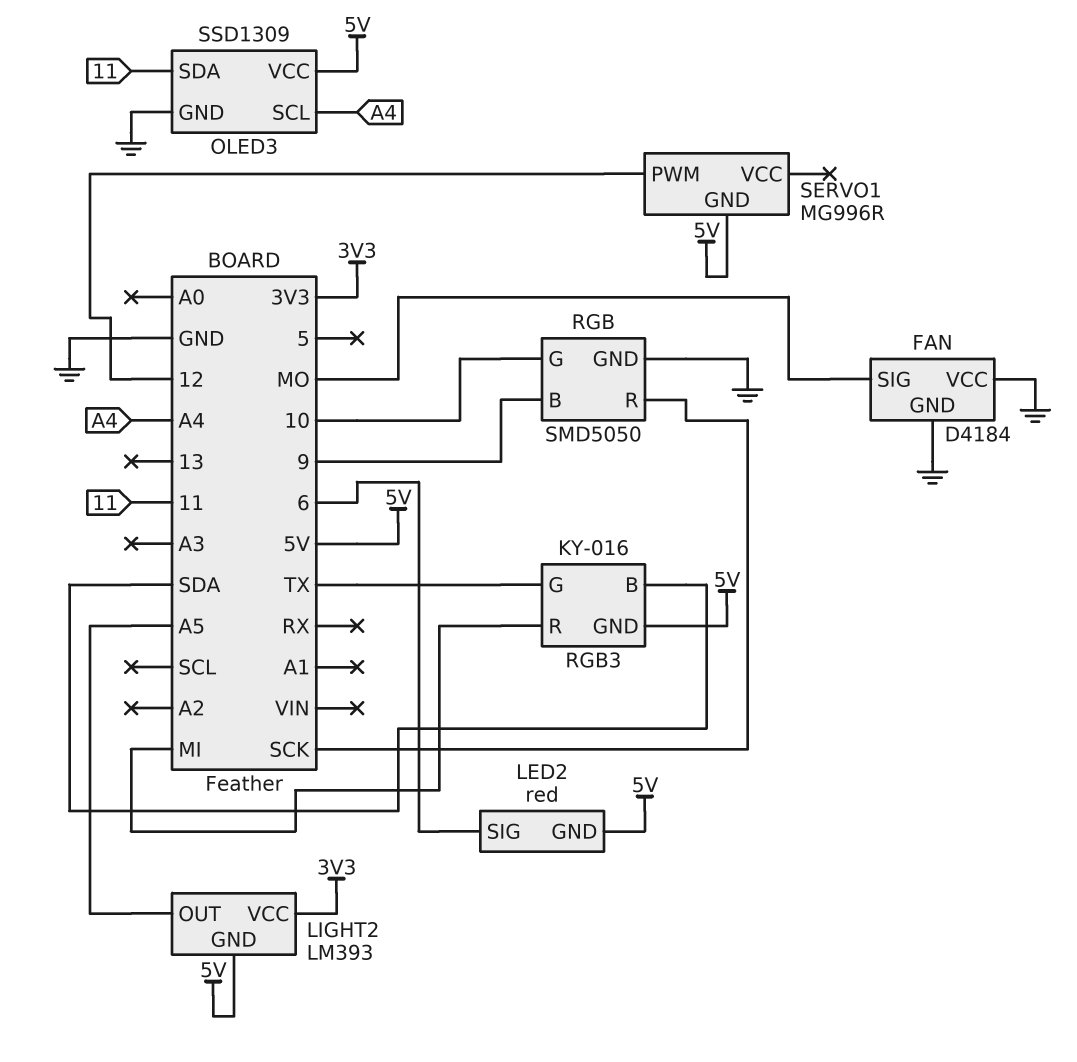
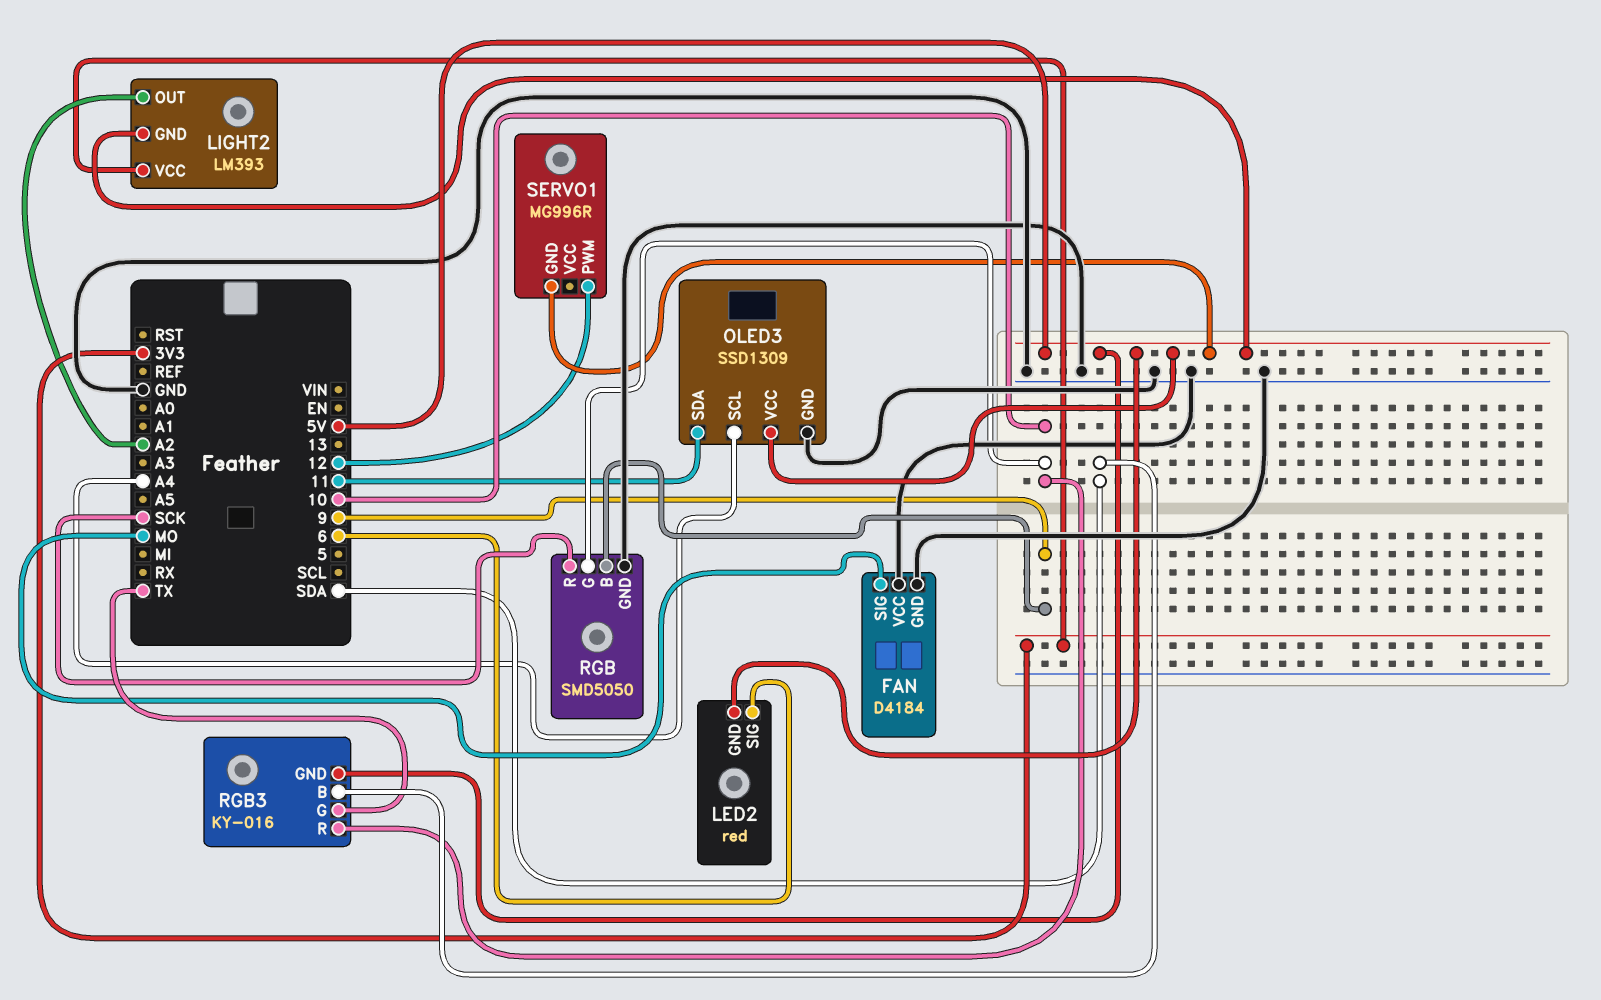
LIGHT2 pin OUT: A5 -> A2
RGB3 pin R: MI -> 10

